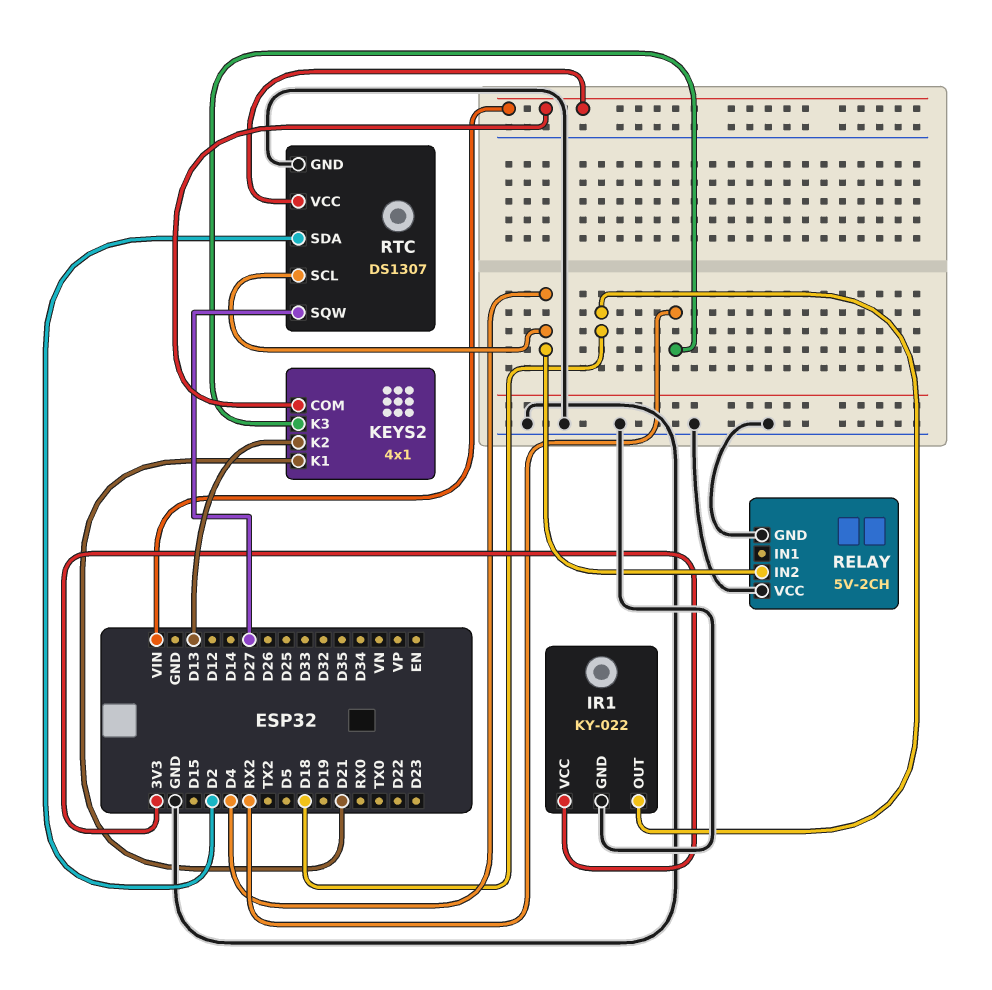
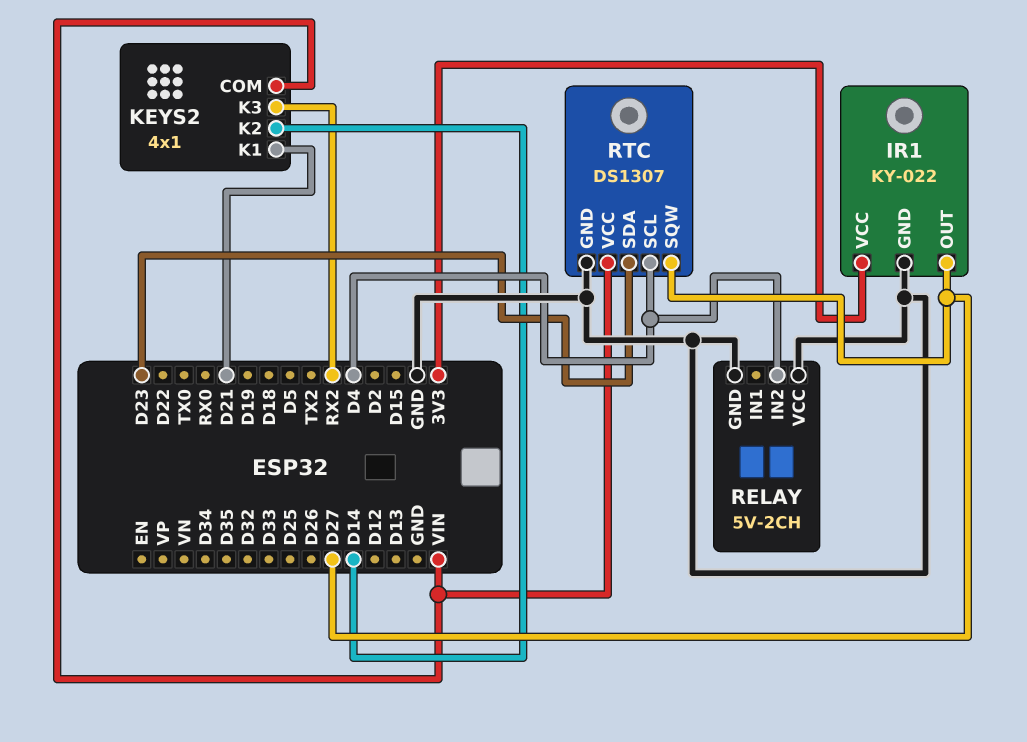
IR1 pin OUT: D18 -> D27
KEYS2 pin K2: D13 -> D14
RTC pin SDA: D2 -> D23

